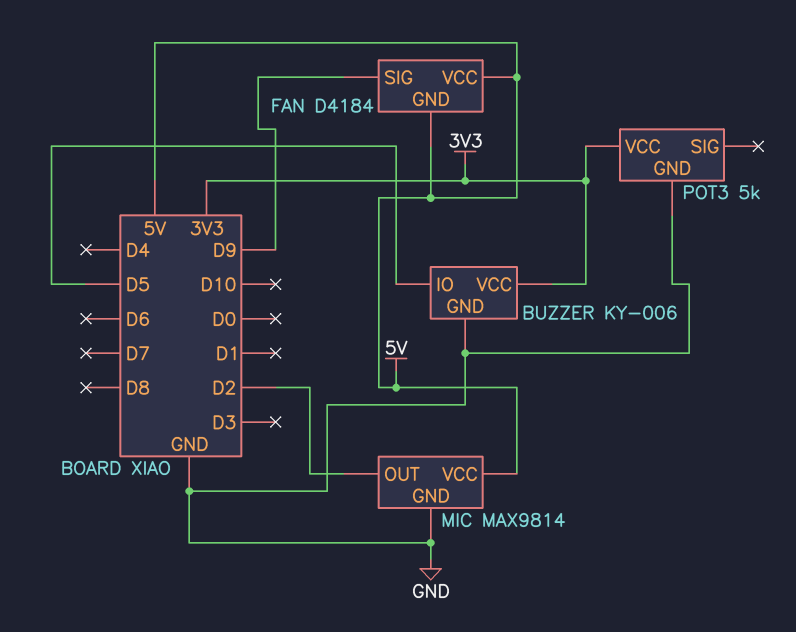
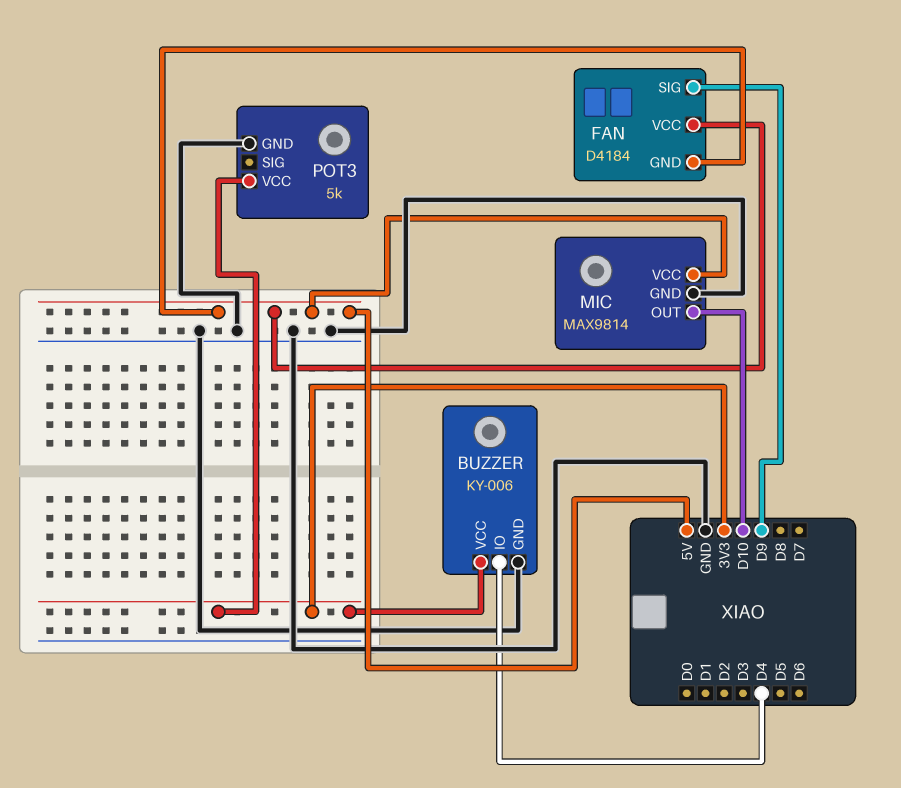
BUZZER pin IO: D5 -> D4
MIC pin OUT: D2 -> D10

